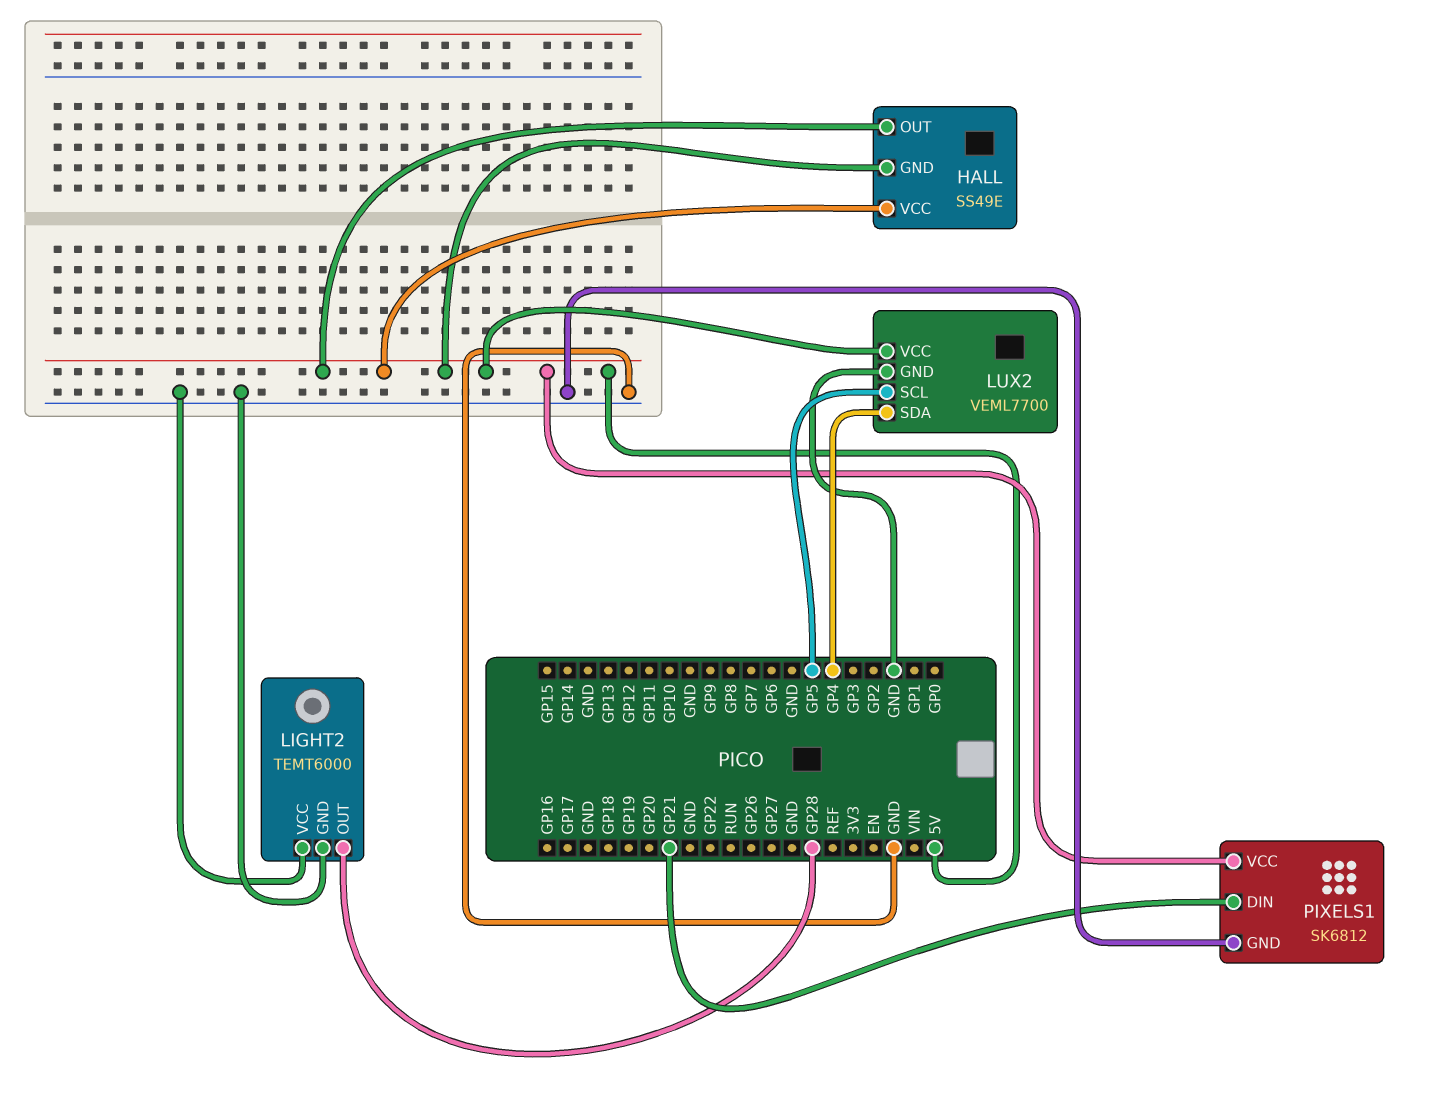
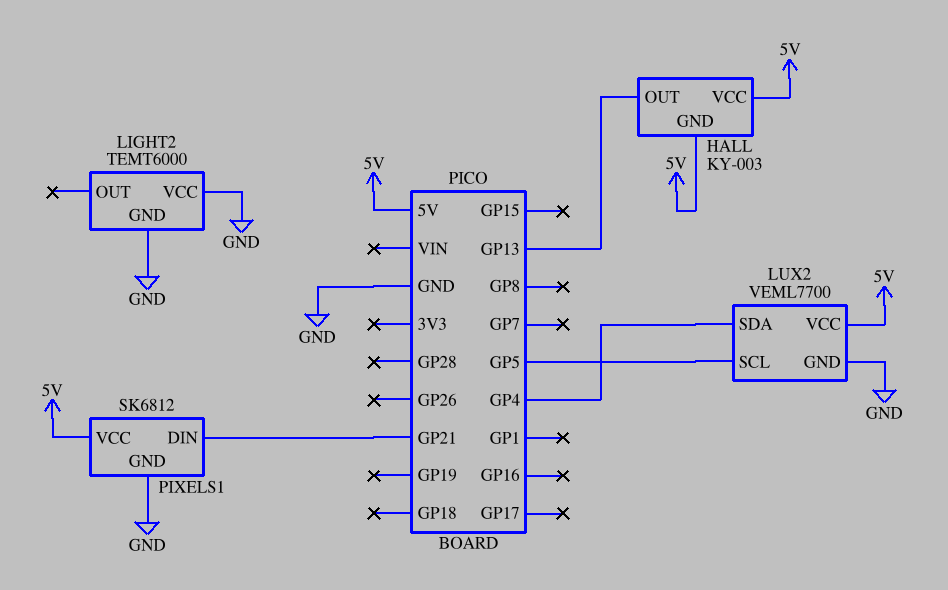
HALL: SS49E -> KY-003
HALL pin OUT: 5V -> GP13
LIGHT2 pin OUT: GP28 -> none

